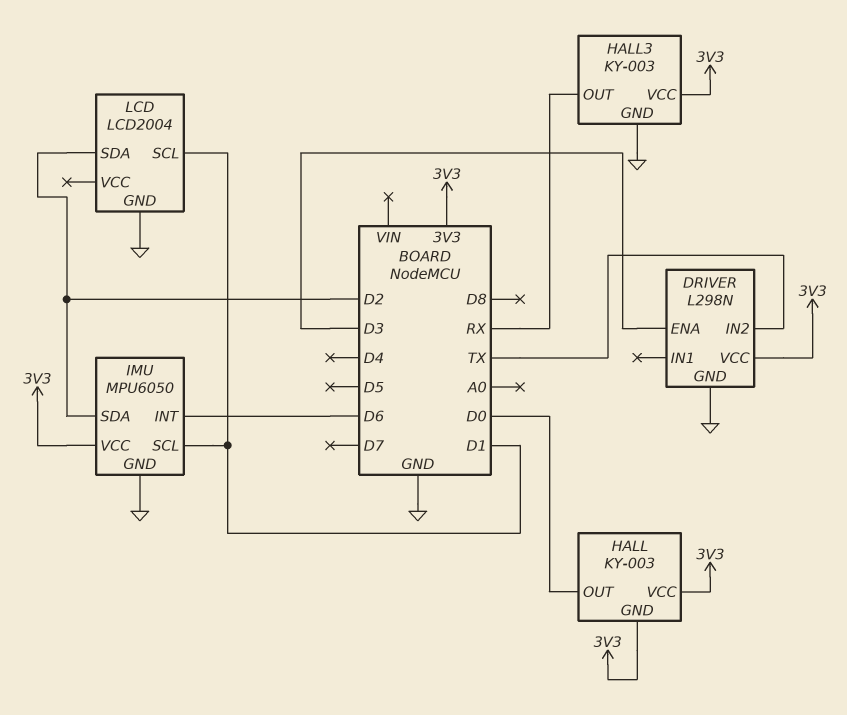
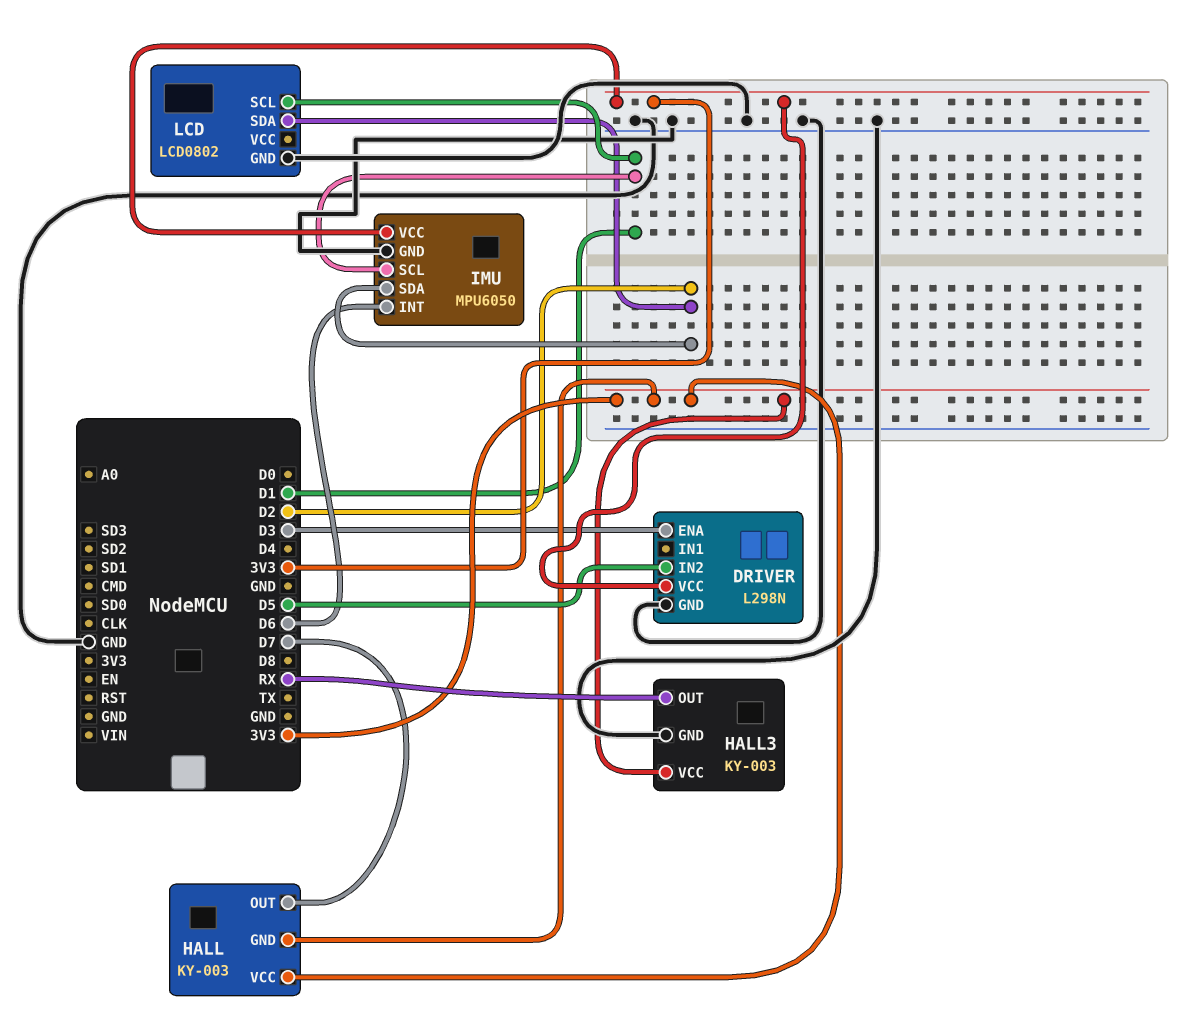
DRIVER pin IN2: TX -> D5
HALL pin OUT: D0 -> D7
LCD: LCD2004 -> LCD0802

